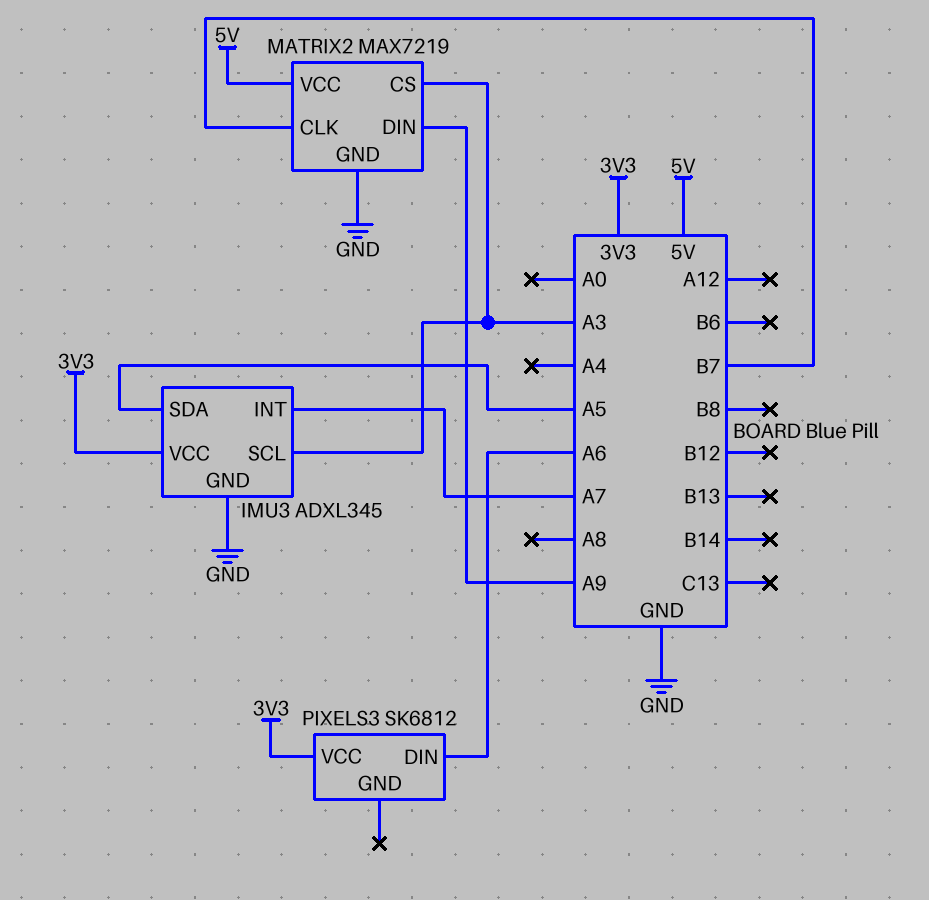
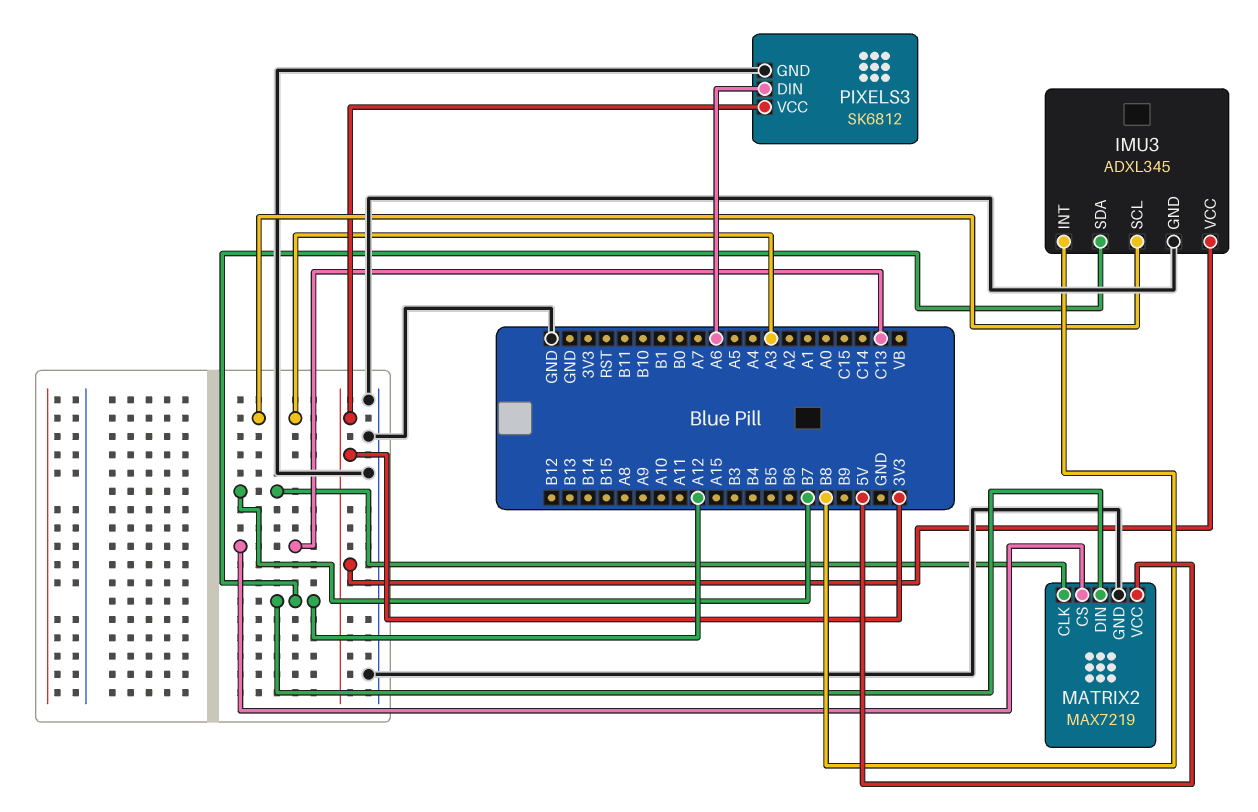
IMU3 pin INT: A7 -> B8
IMU3 pin SDA: A5 -> A12
MATRIX2 pin CS: A3 -> C13
MATRIX2 pin DIN: A9 -> A12
PIXELS3 pin GND: none -> GND

